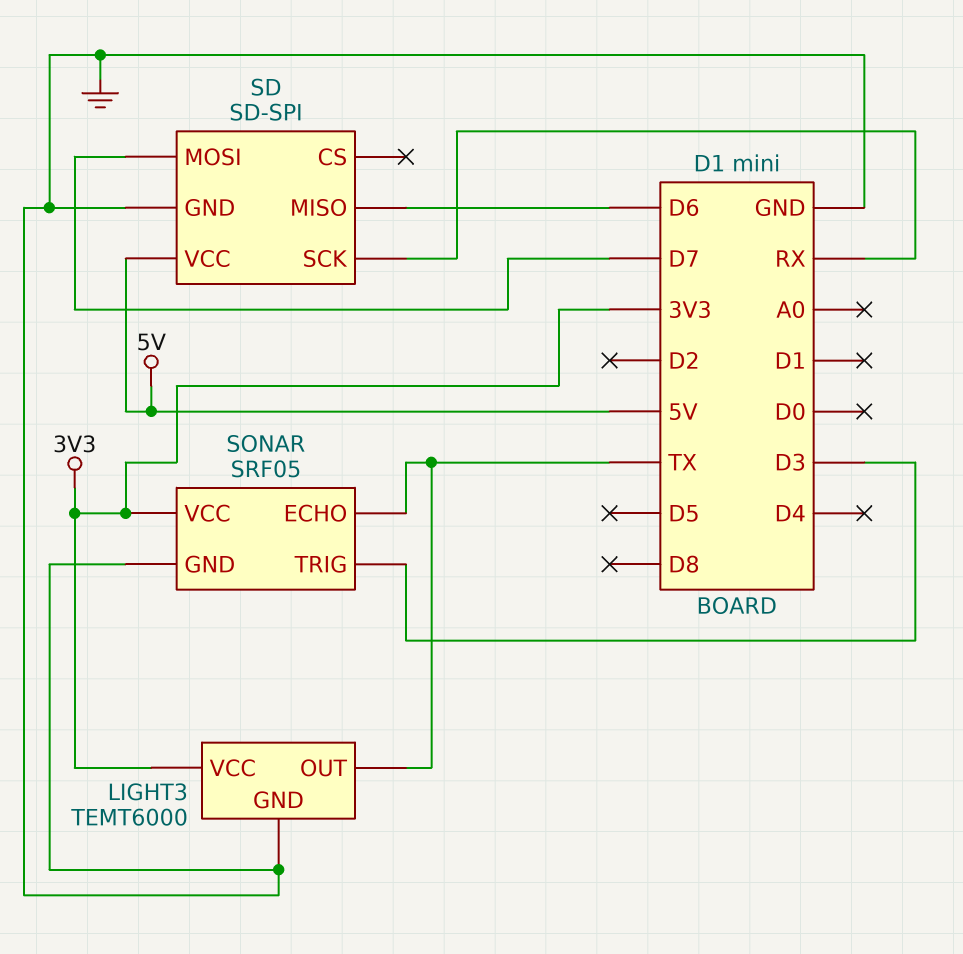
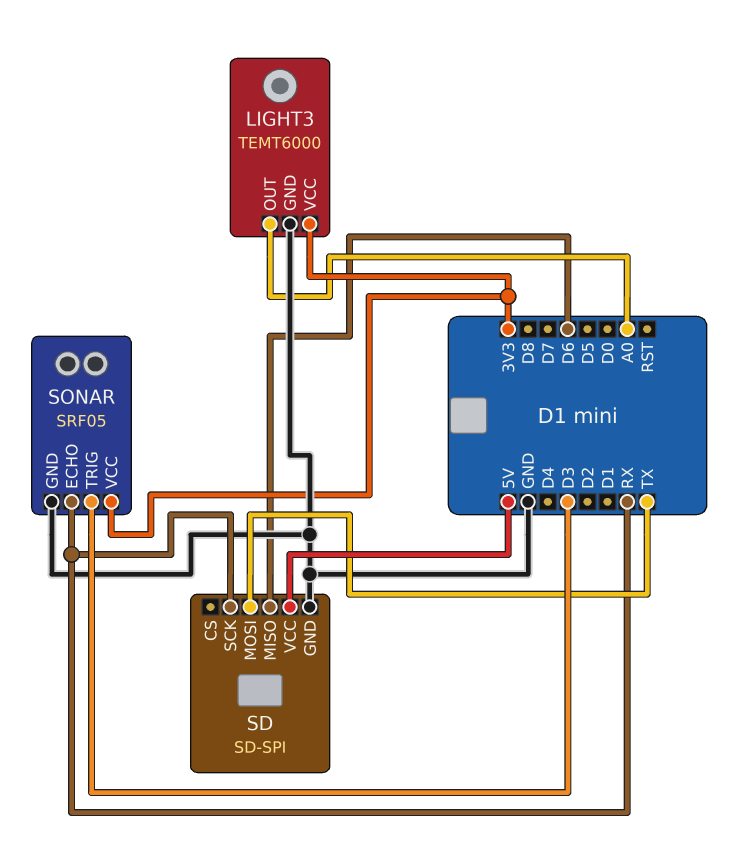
LIGHT3 pin OUT: TX -> A0
SD pin MOSI: D7 -> TX
SONAR pin ECHO: TX -> RX

